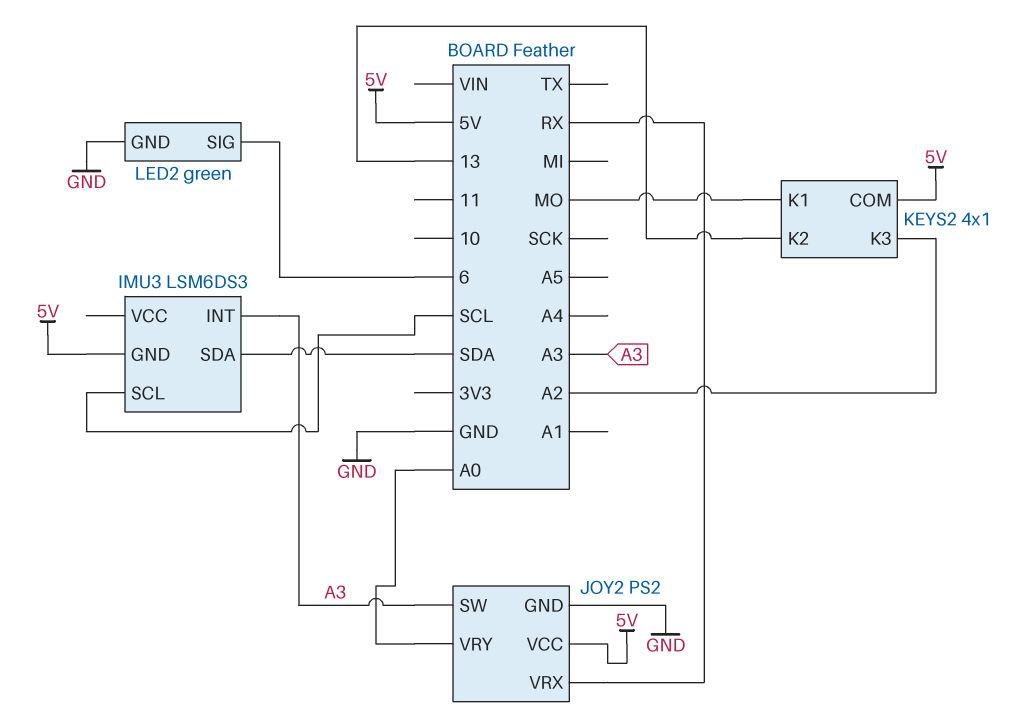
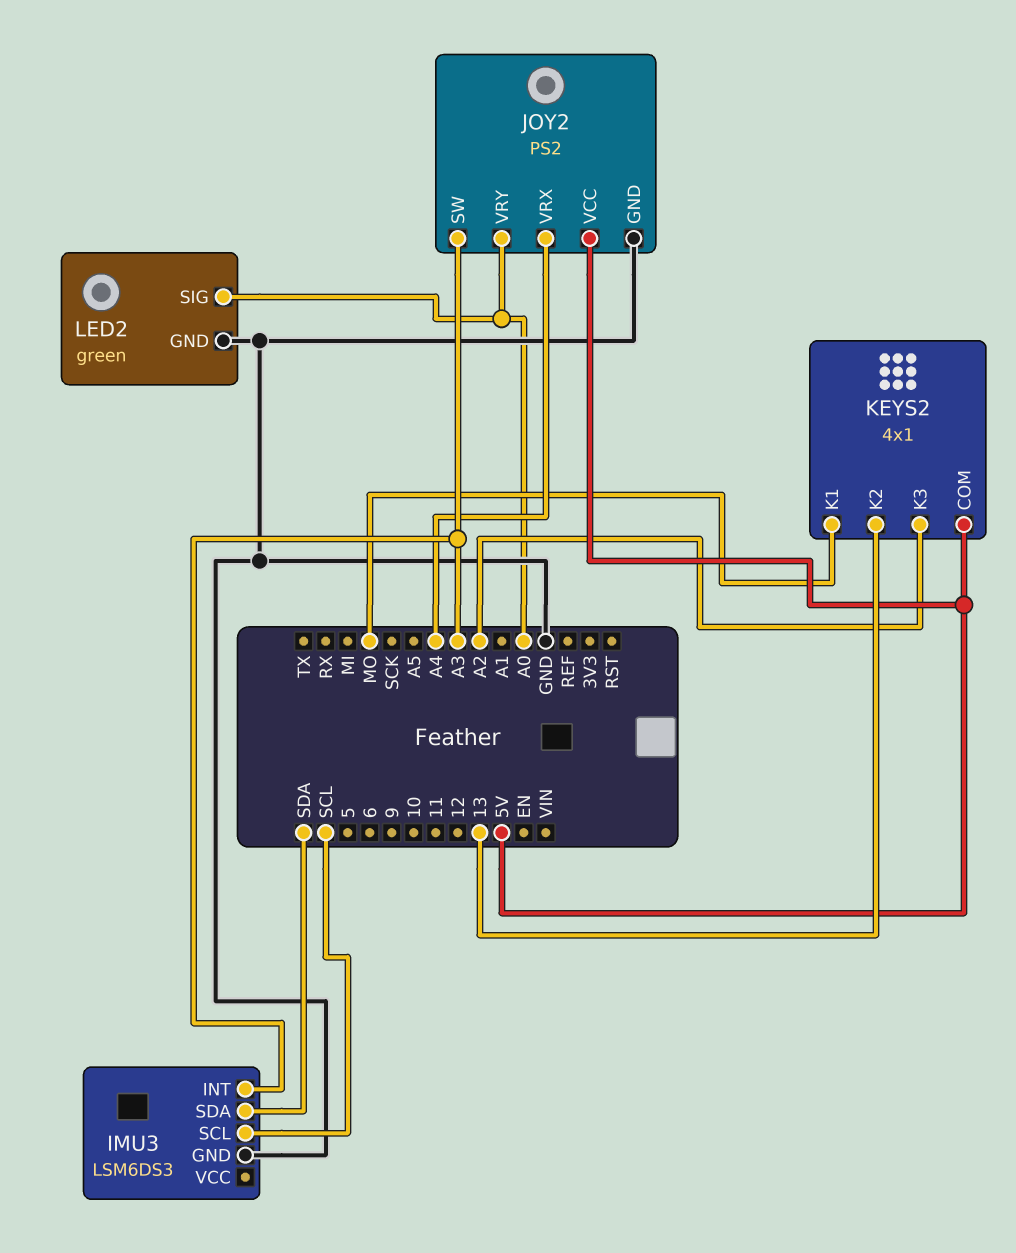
IMU3 pin GND: 5V -> GND
JOY2 pin VRX: RX -> A4
LED2 pin SIG: 6 -> A0

